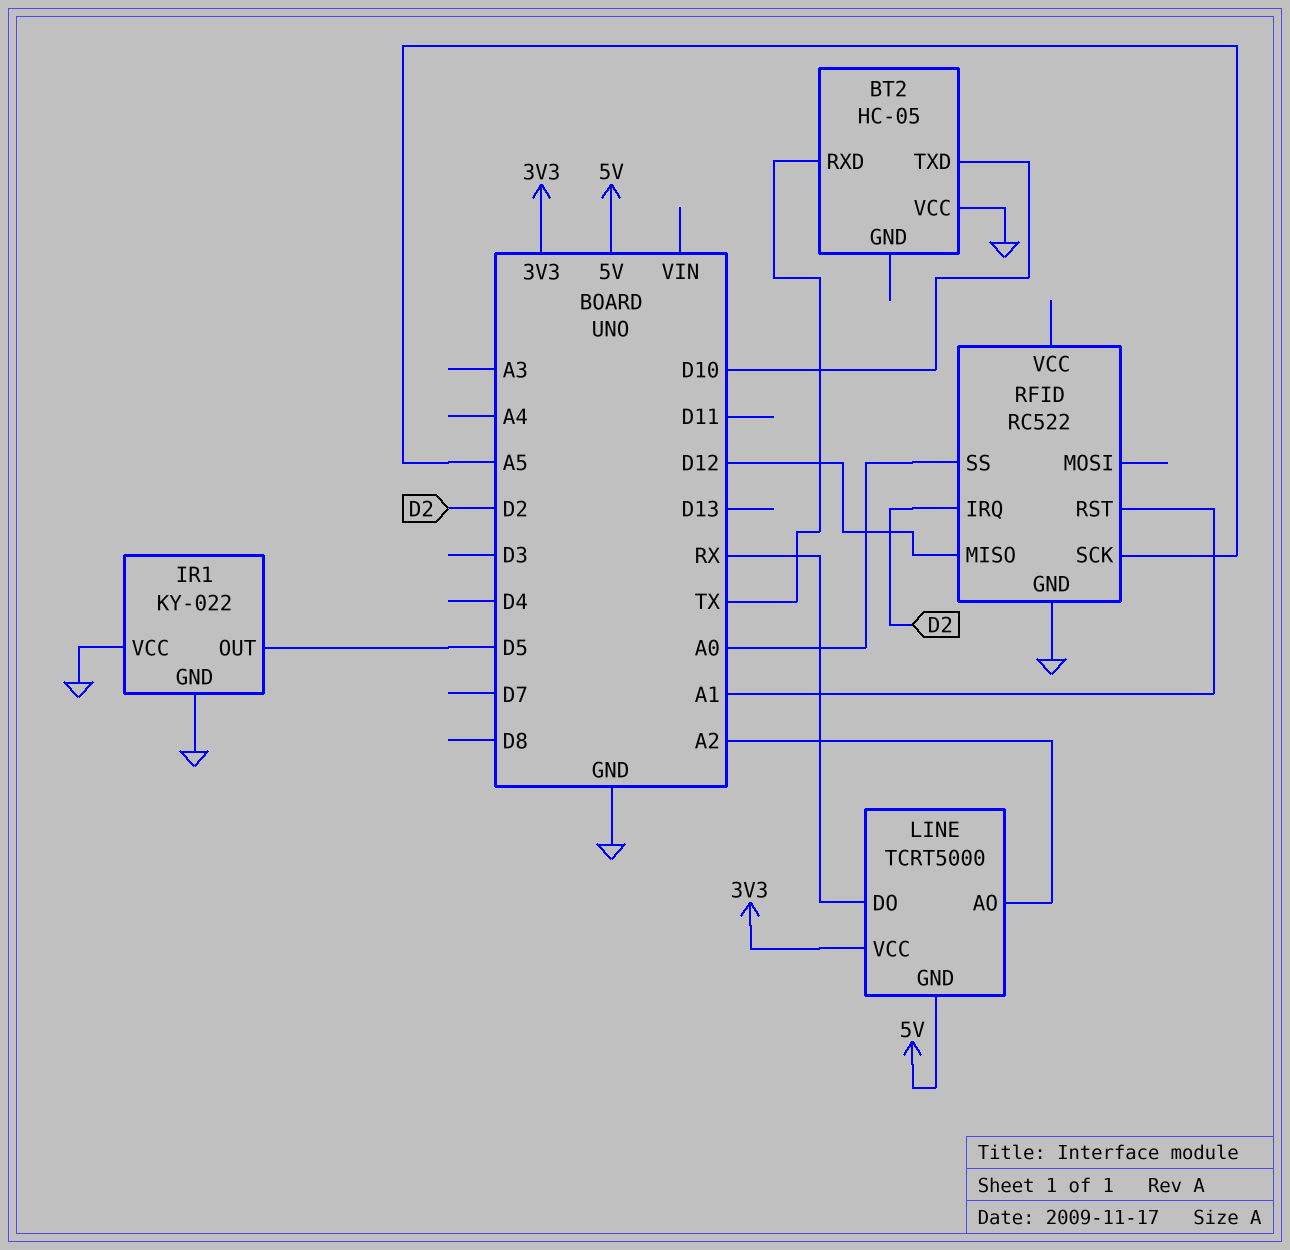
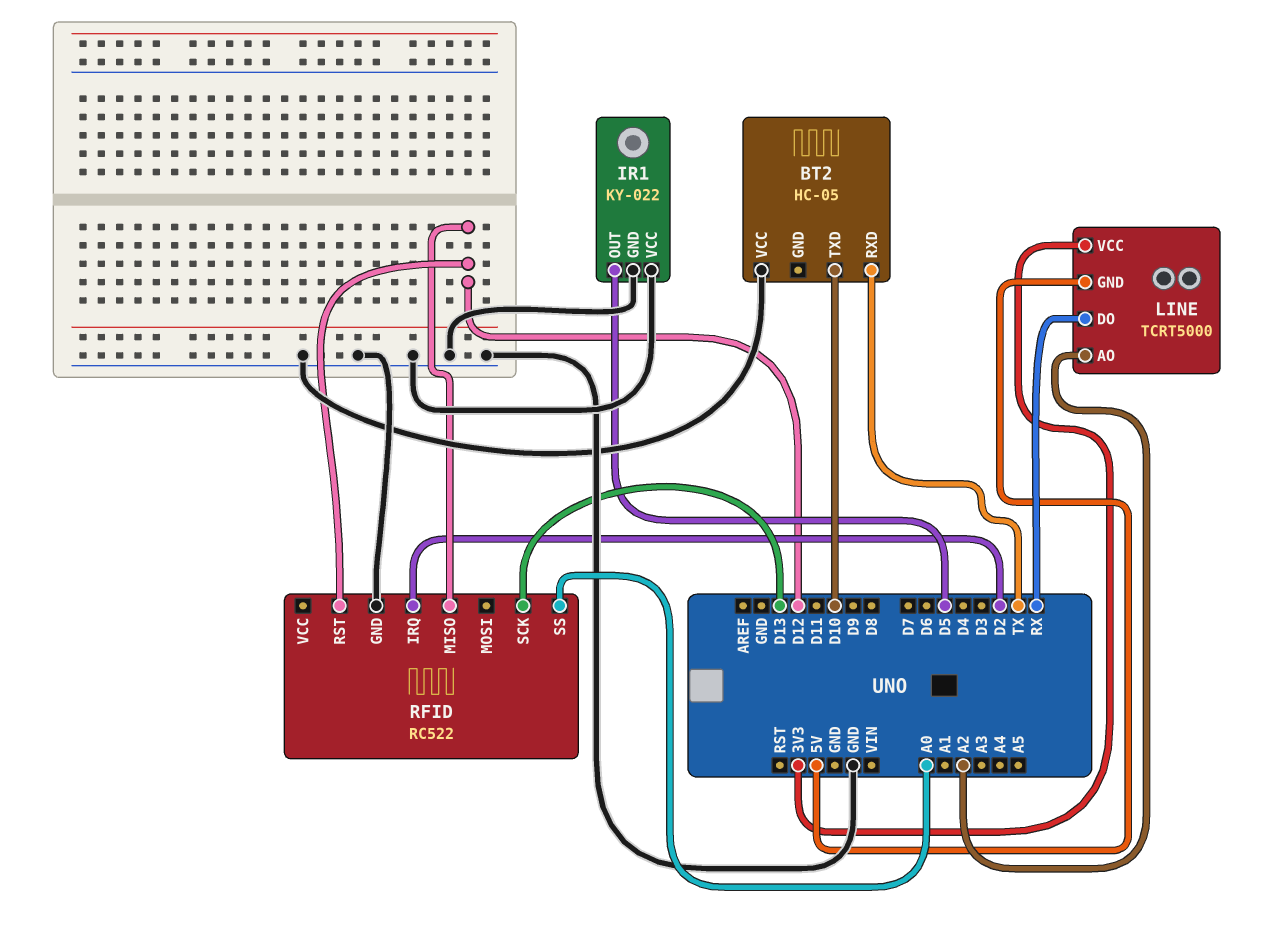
RFID pin RST: A1 -> D12
RFID pin SCK: A5 -> D13

